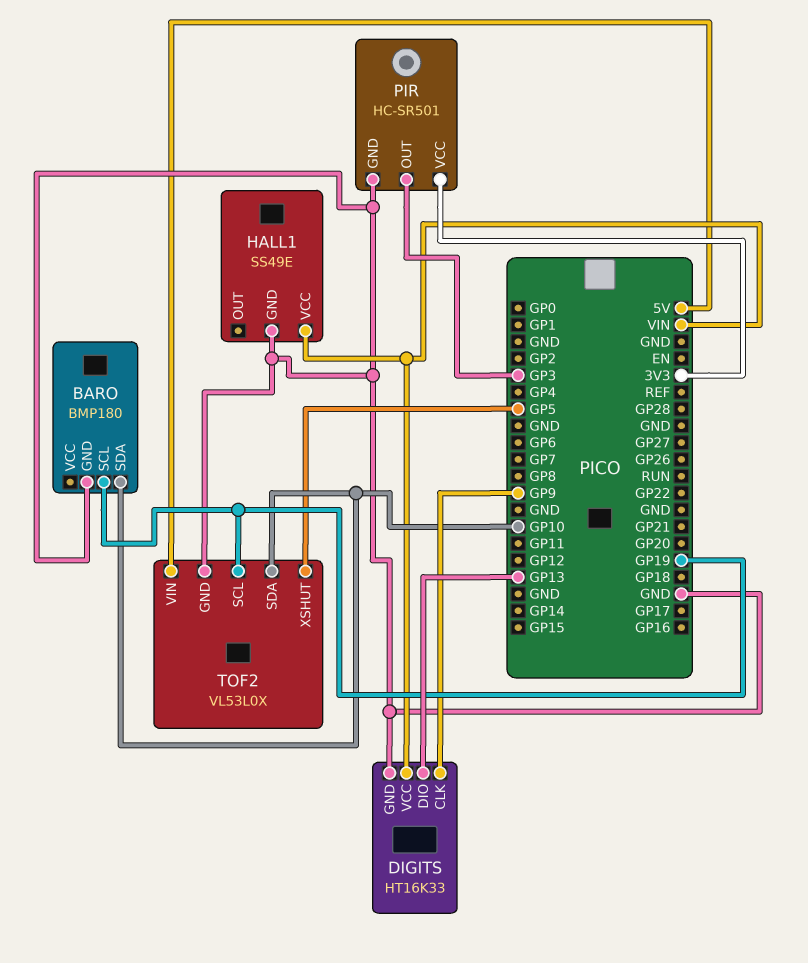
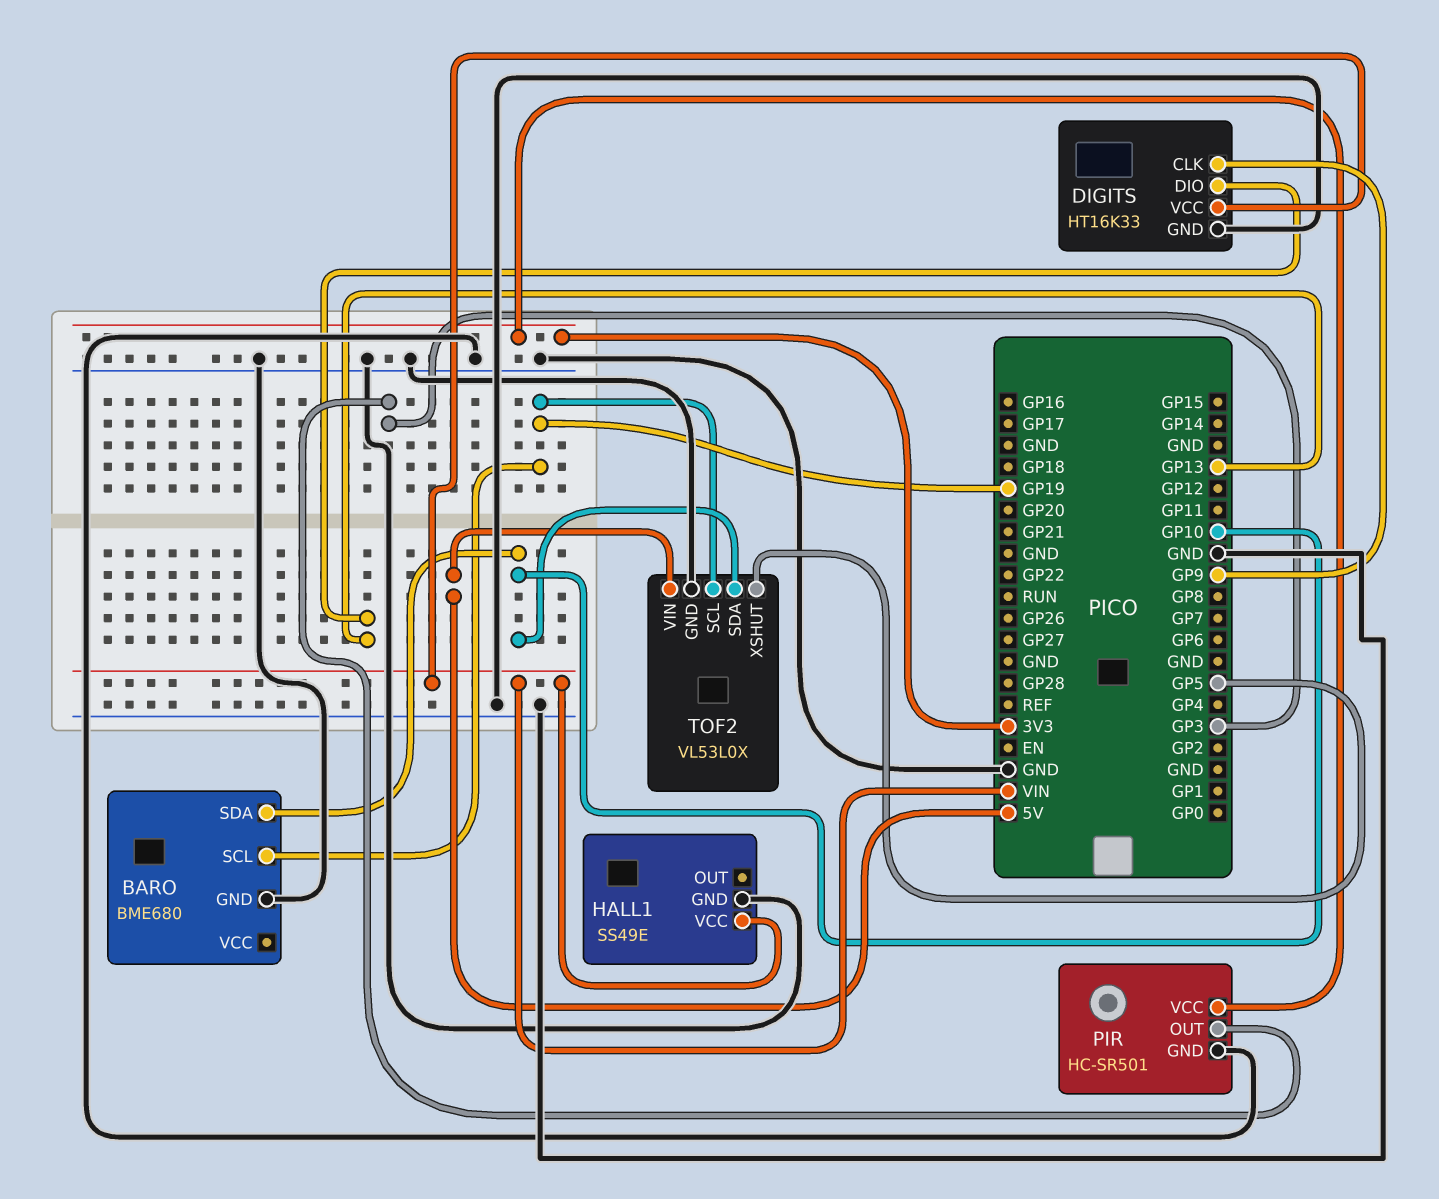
BARO: BMP180 -> BME680

